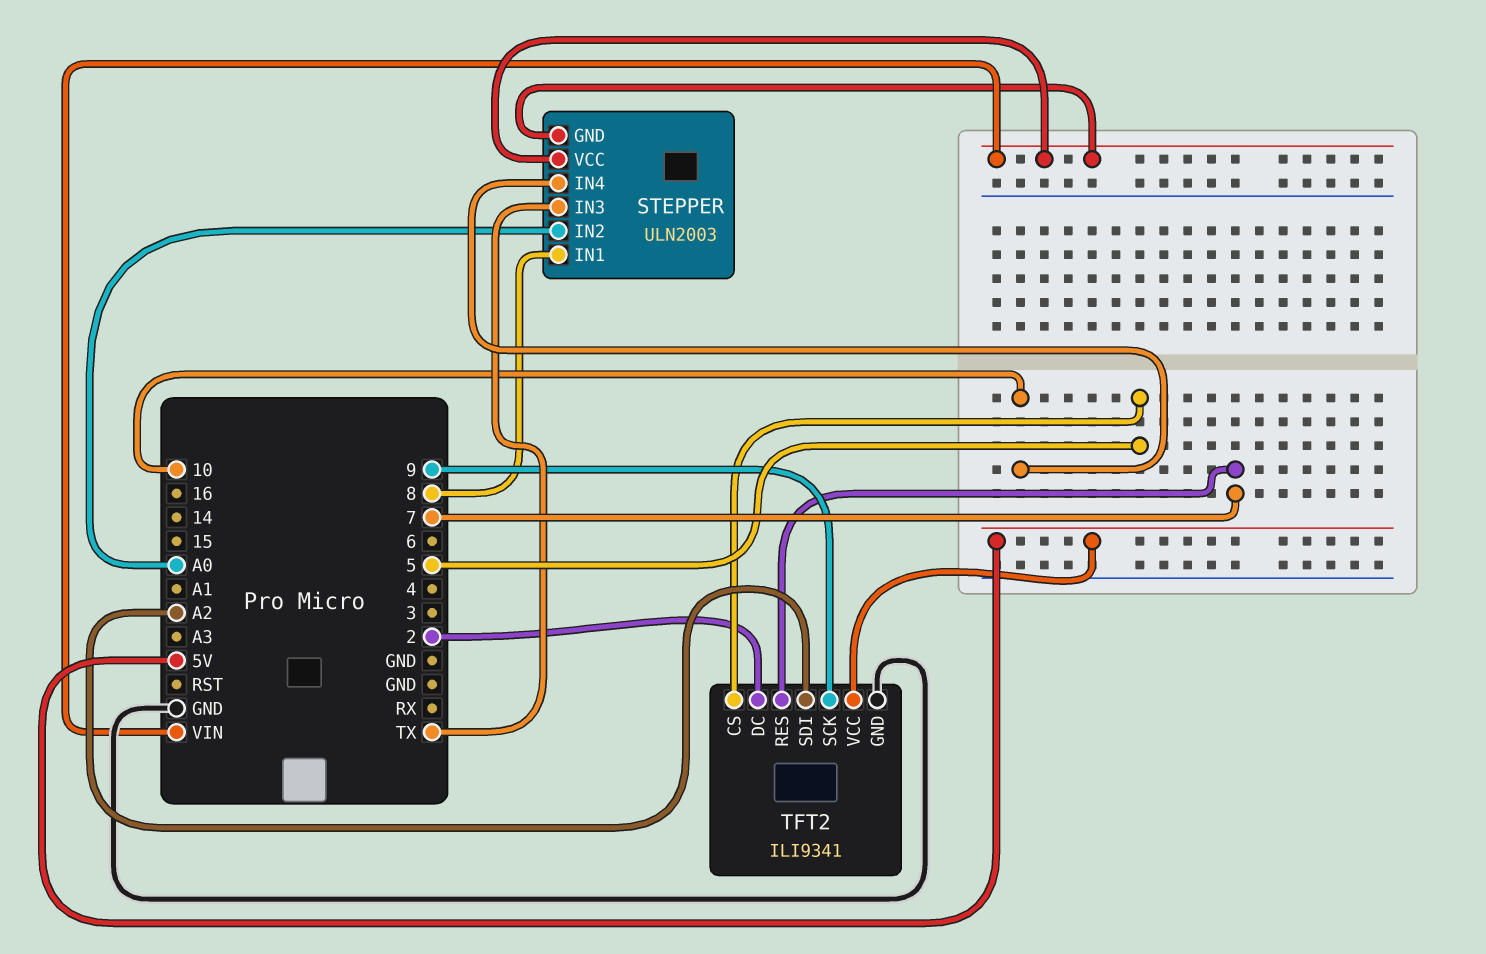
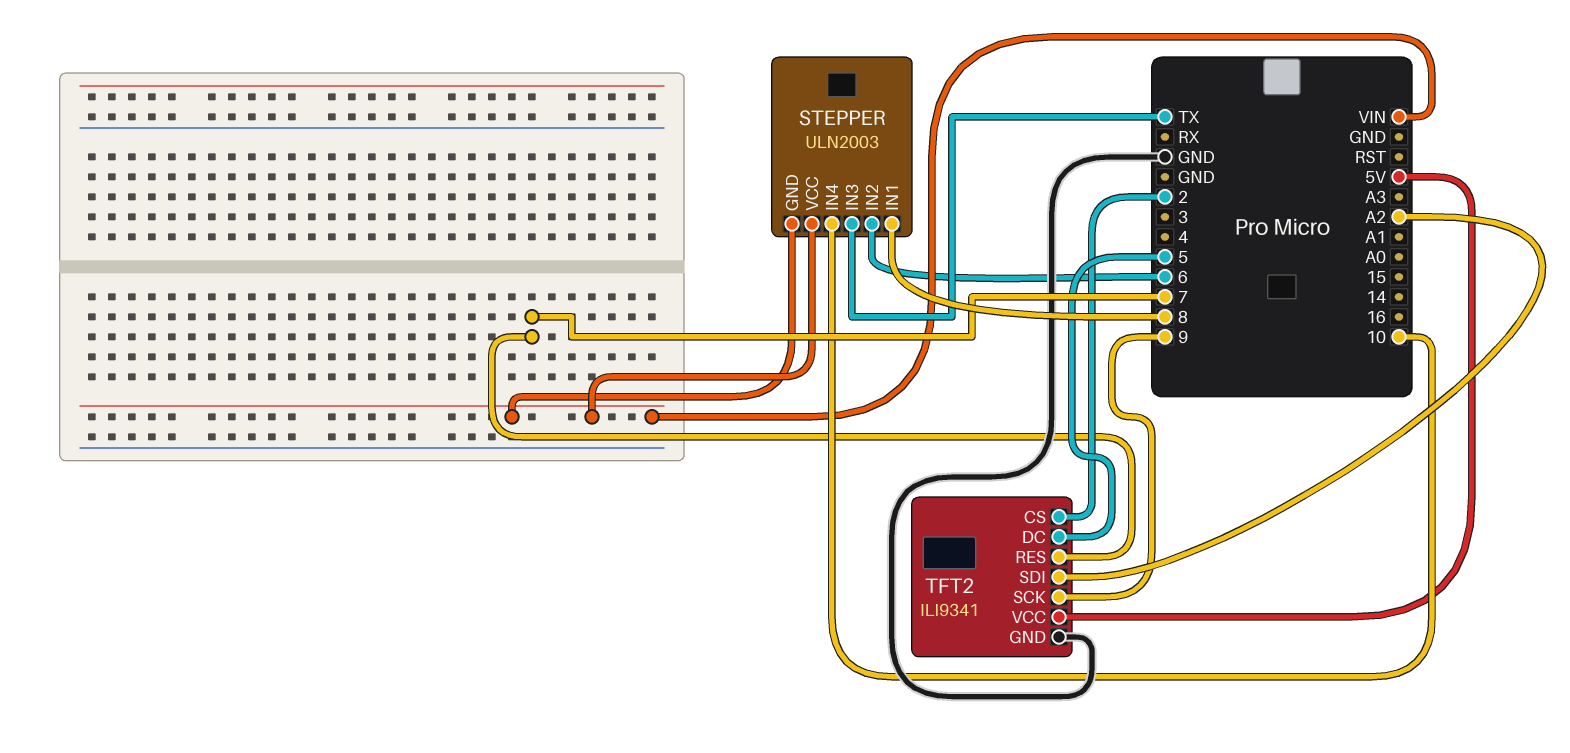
STEPPER pin IN2: A0 -> 6
TFT2 pin CS: 5 -> 2
TFT2 pin DC: 2 -> 5

